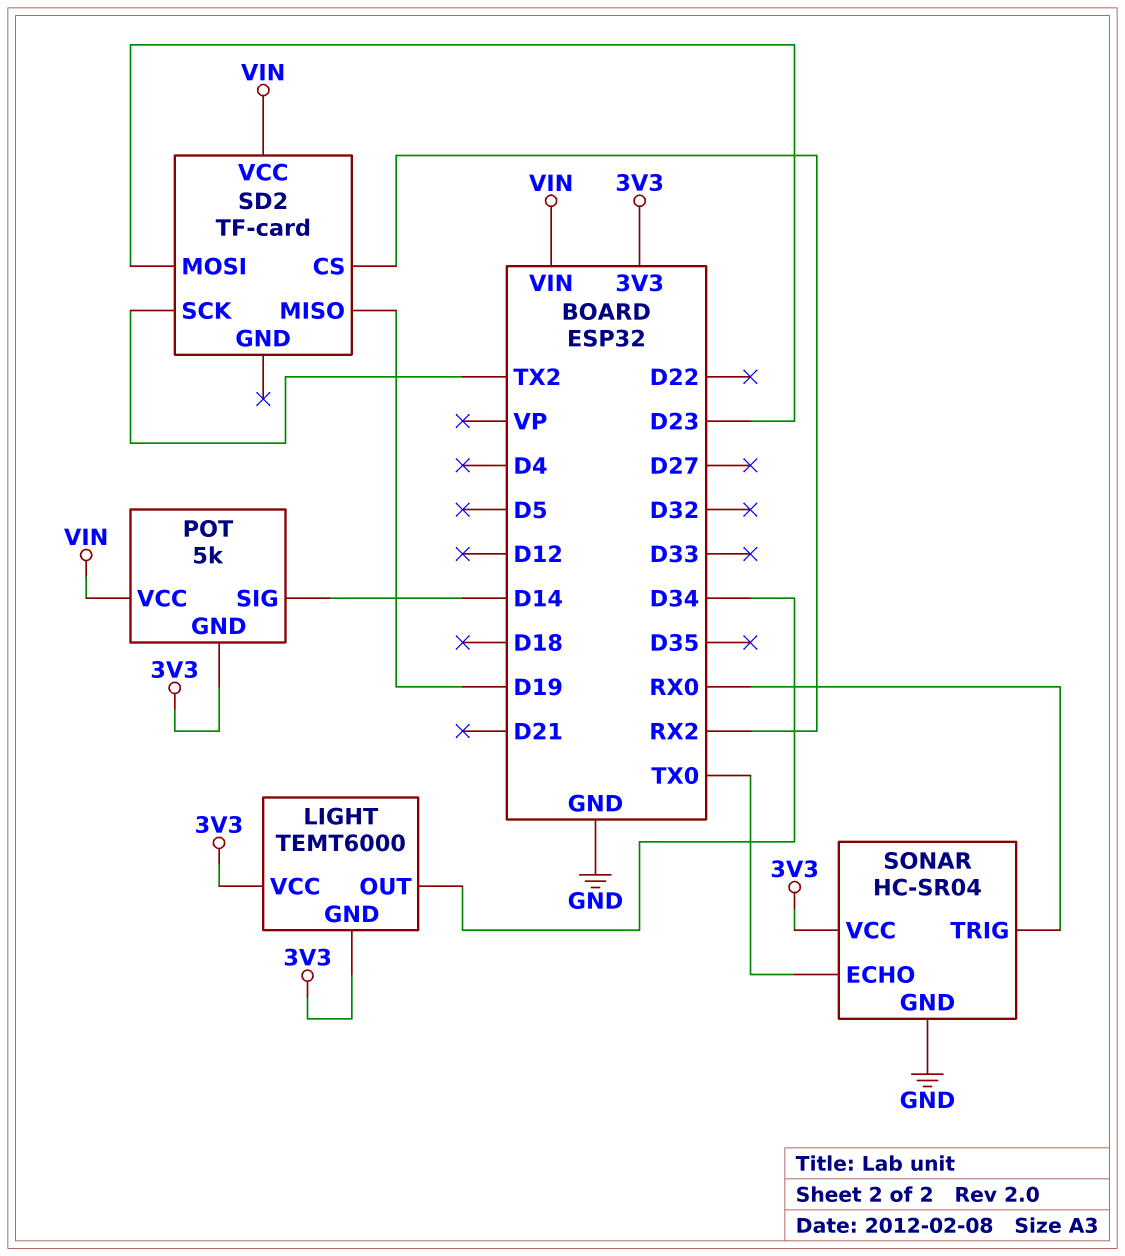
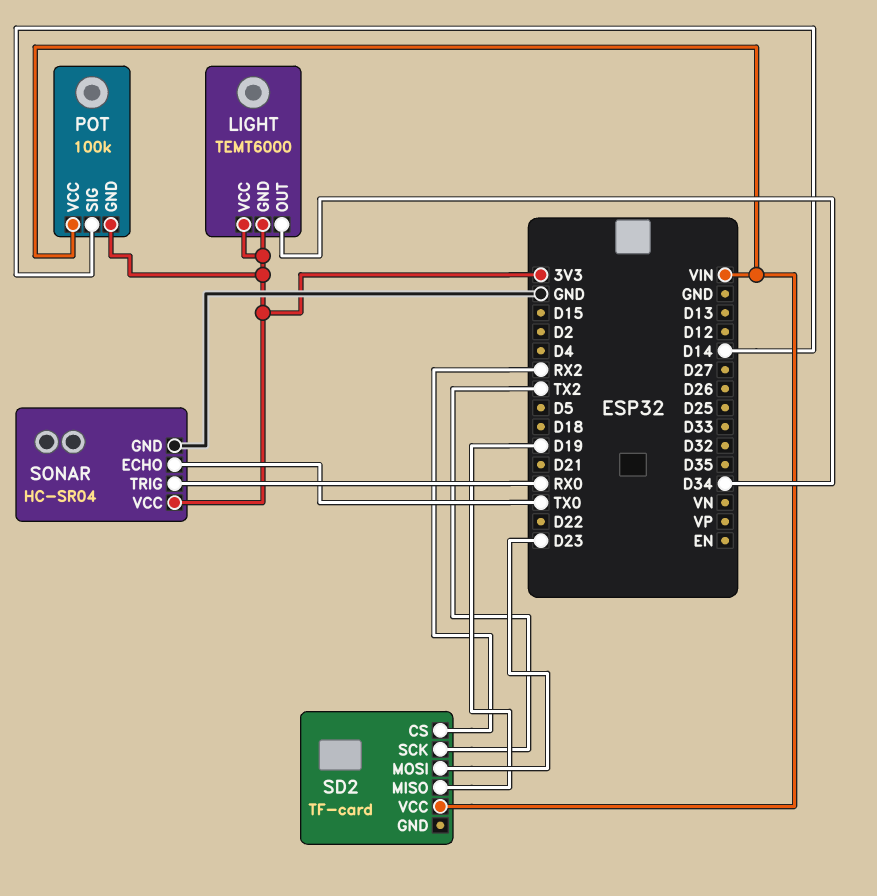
POT: 5k -> 100k

